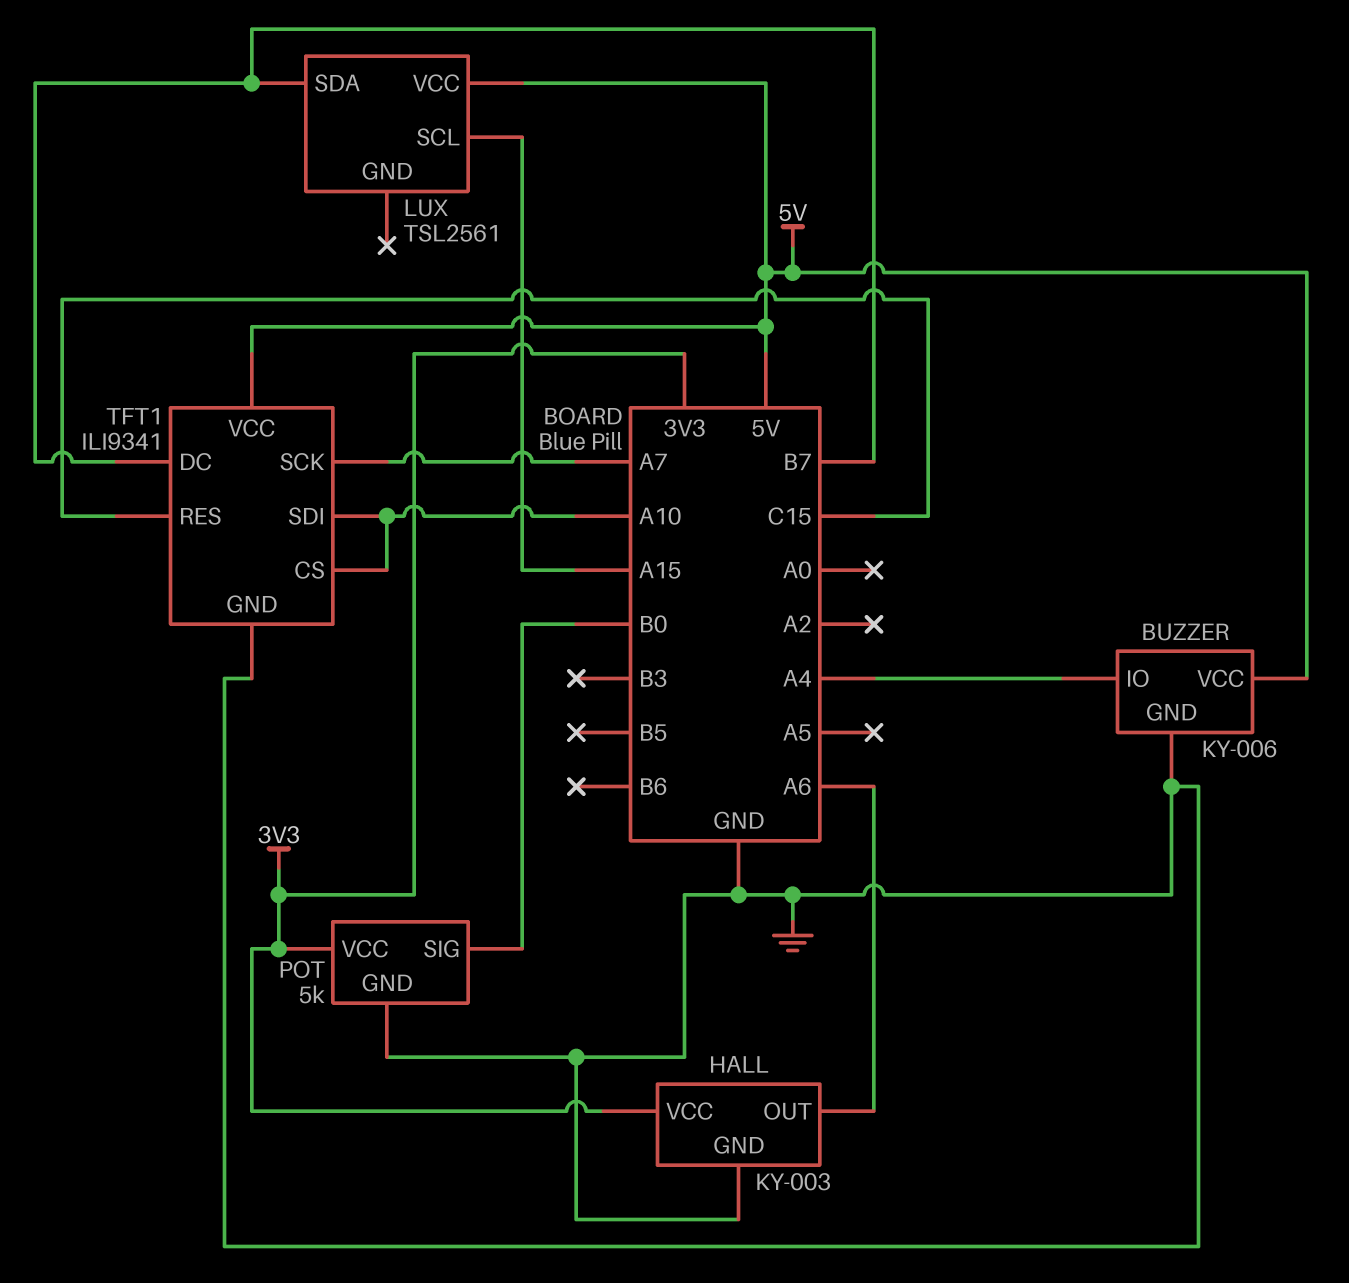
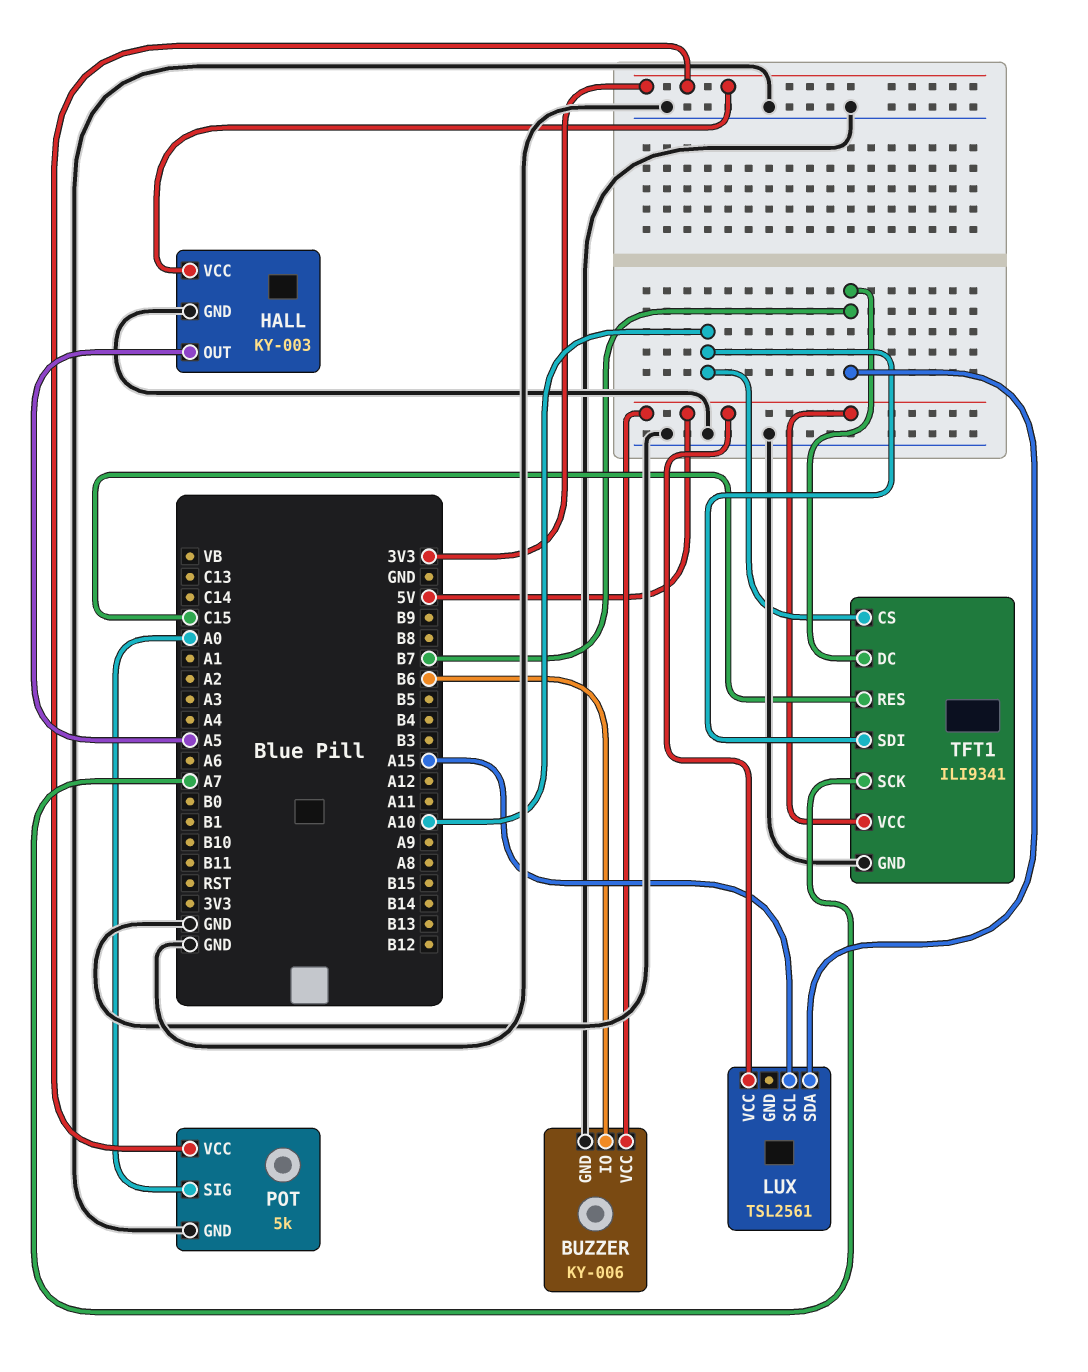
BUZZER pin IO: A4 -> B6
HALL pin OUT: A6 -> A5
POT pin SIG: B0 -> A0

